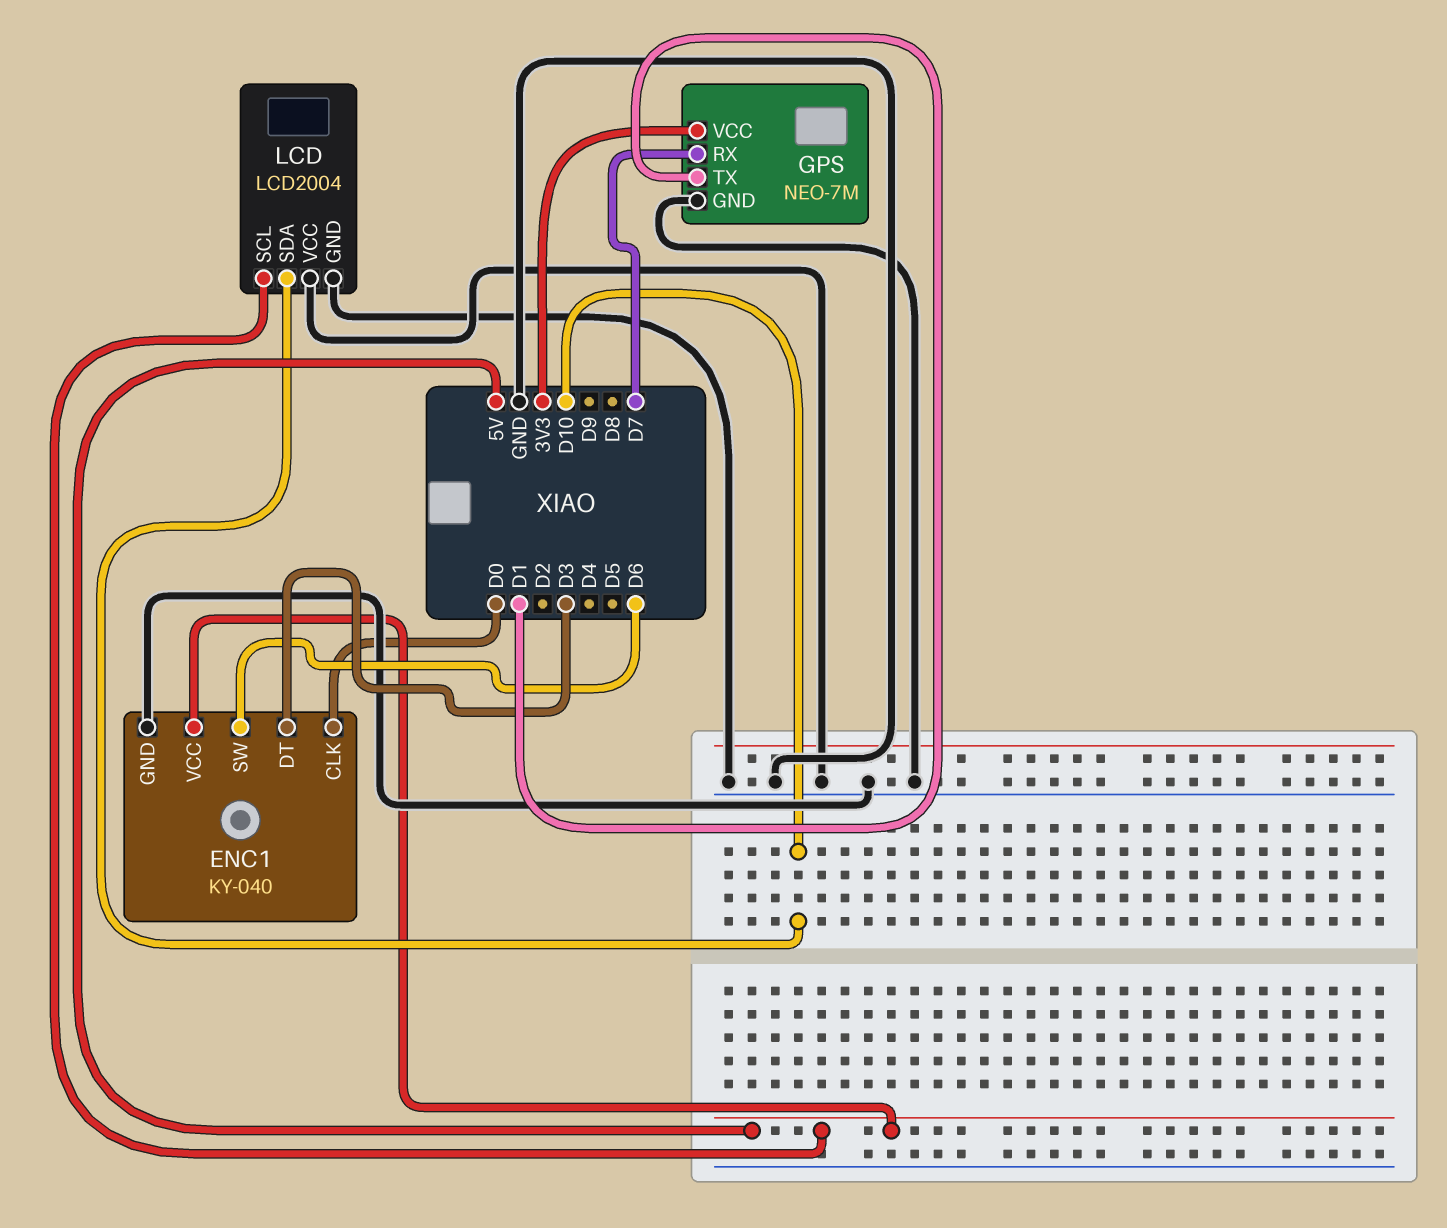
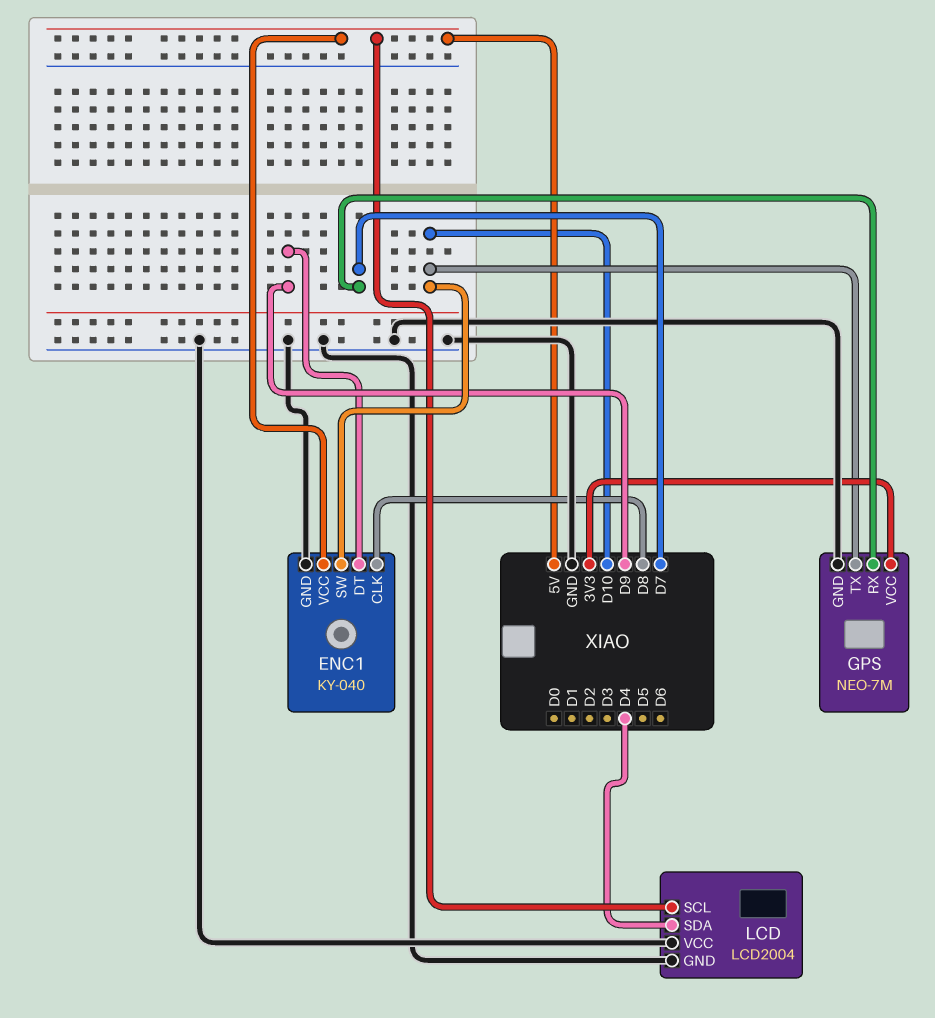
ENC1 pin CLK: D0 -> D8
ENC1 pin DT: D3 -> D9
ENC1 pin SW: D6 -> D10
GPS pin TX: D1 -> D10
LCD pin SDA: D10 -> D4

